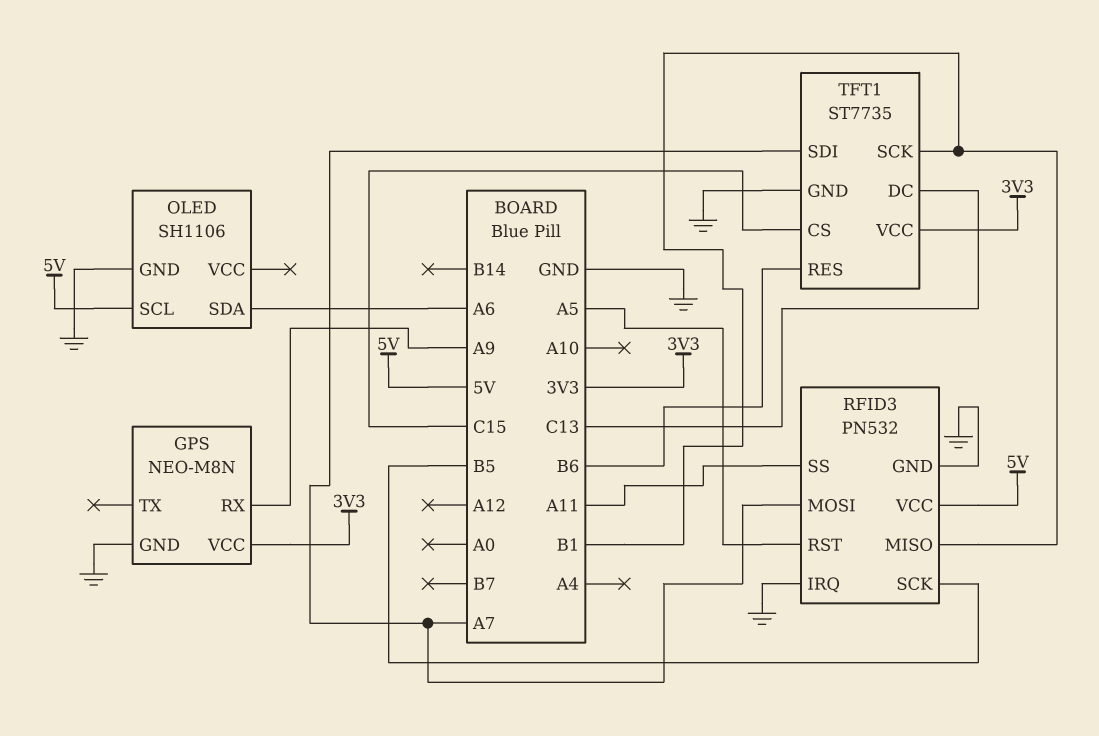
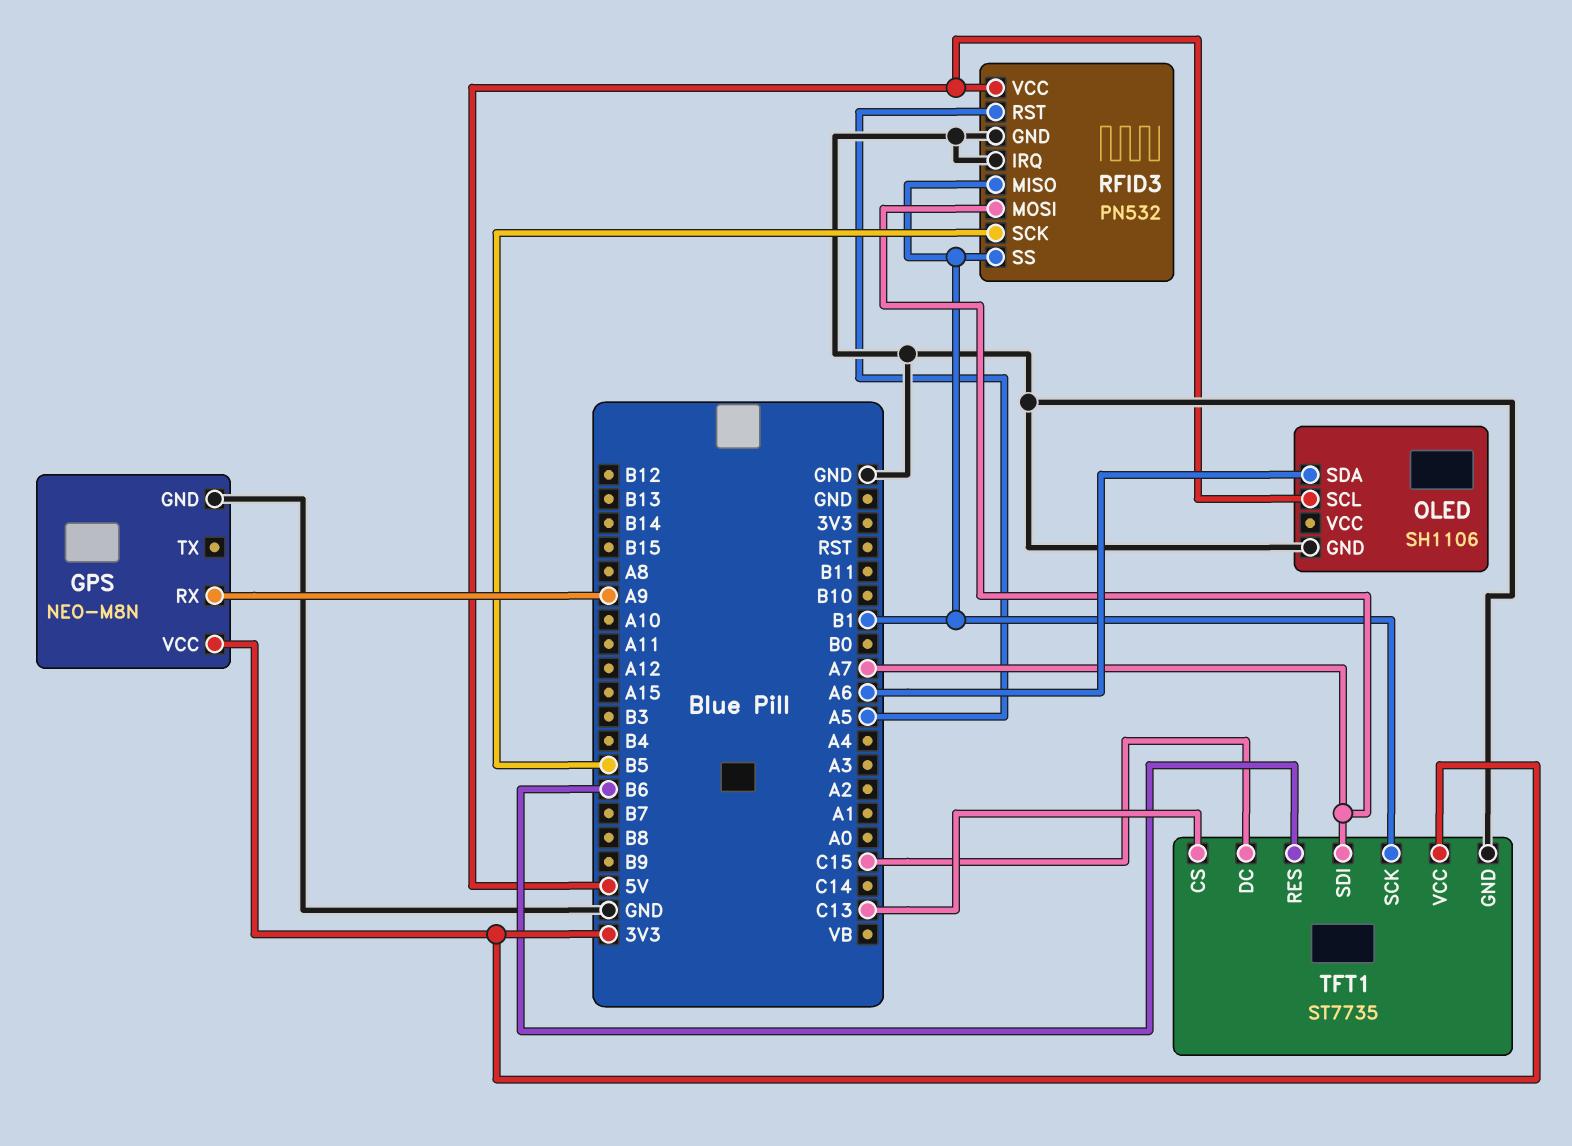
RFID3 pin SS: A11 -> B1
TFT1 pin CS: C15 -> C13
TFT1 pin DC: C13 -> C15

